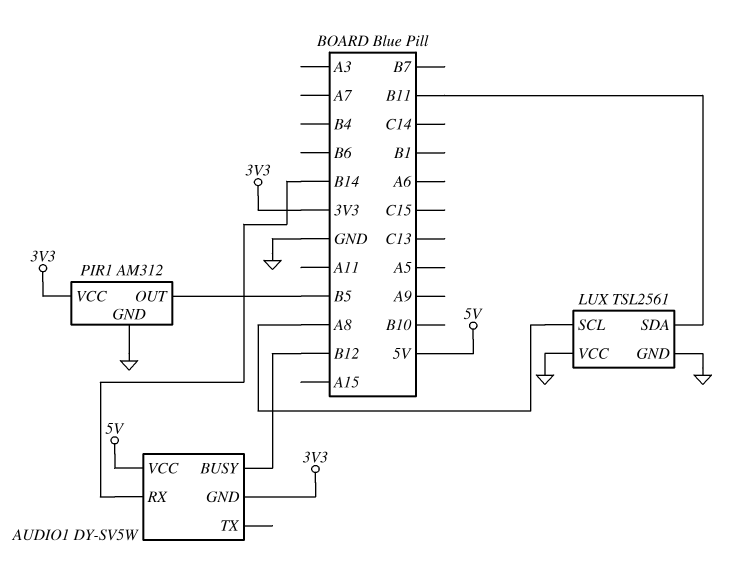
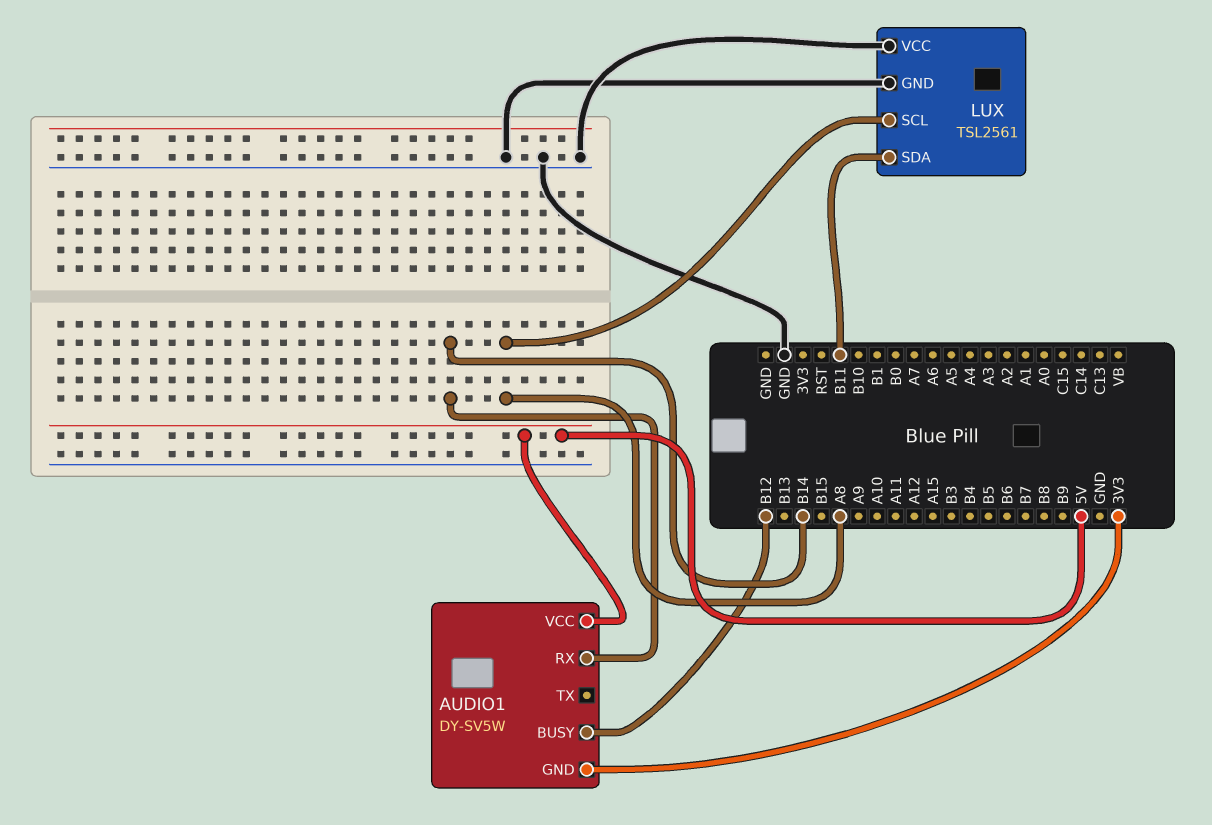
PIR1: AM312 -> none
PIR1 pin GND: GND -> none
PIR1 pin OUT: B5 -> none
PIR1 pin VCC: 3V3 -> none

